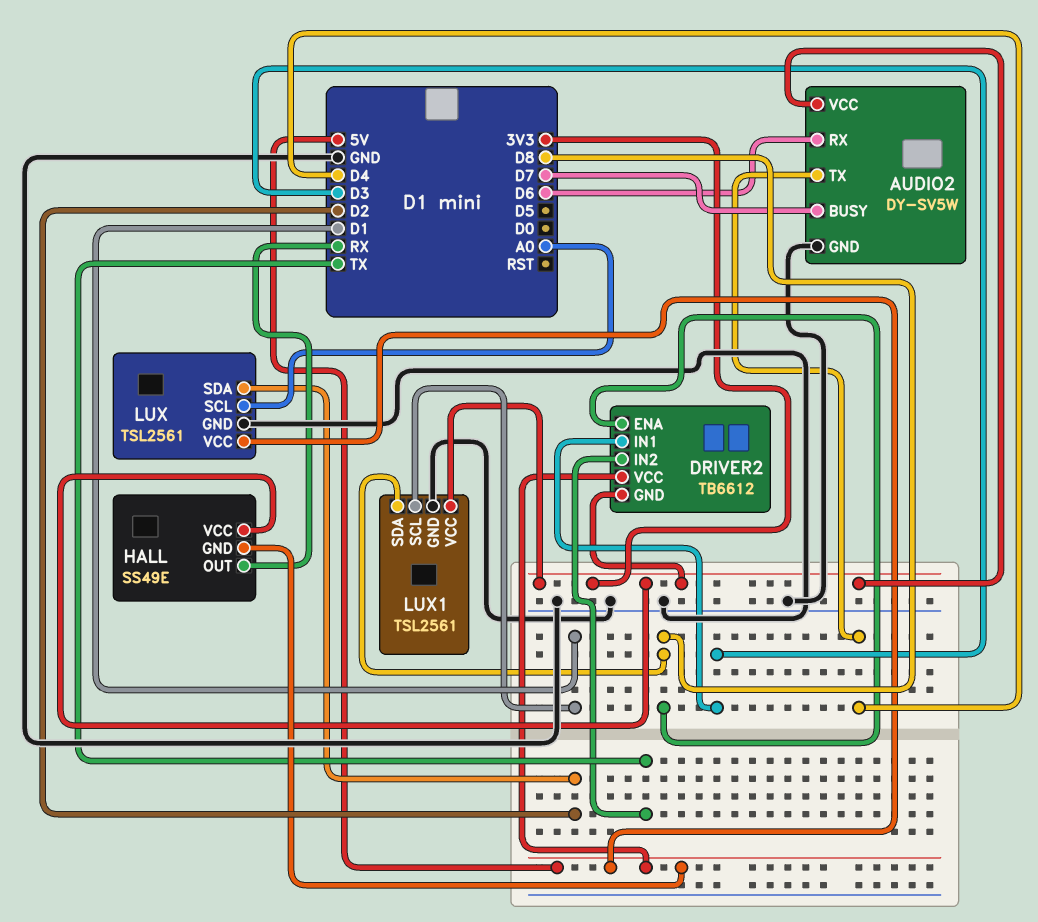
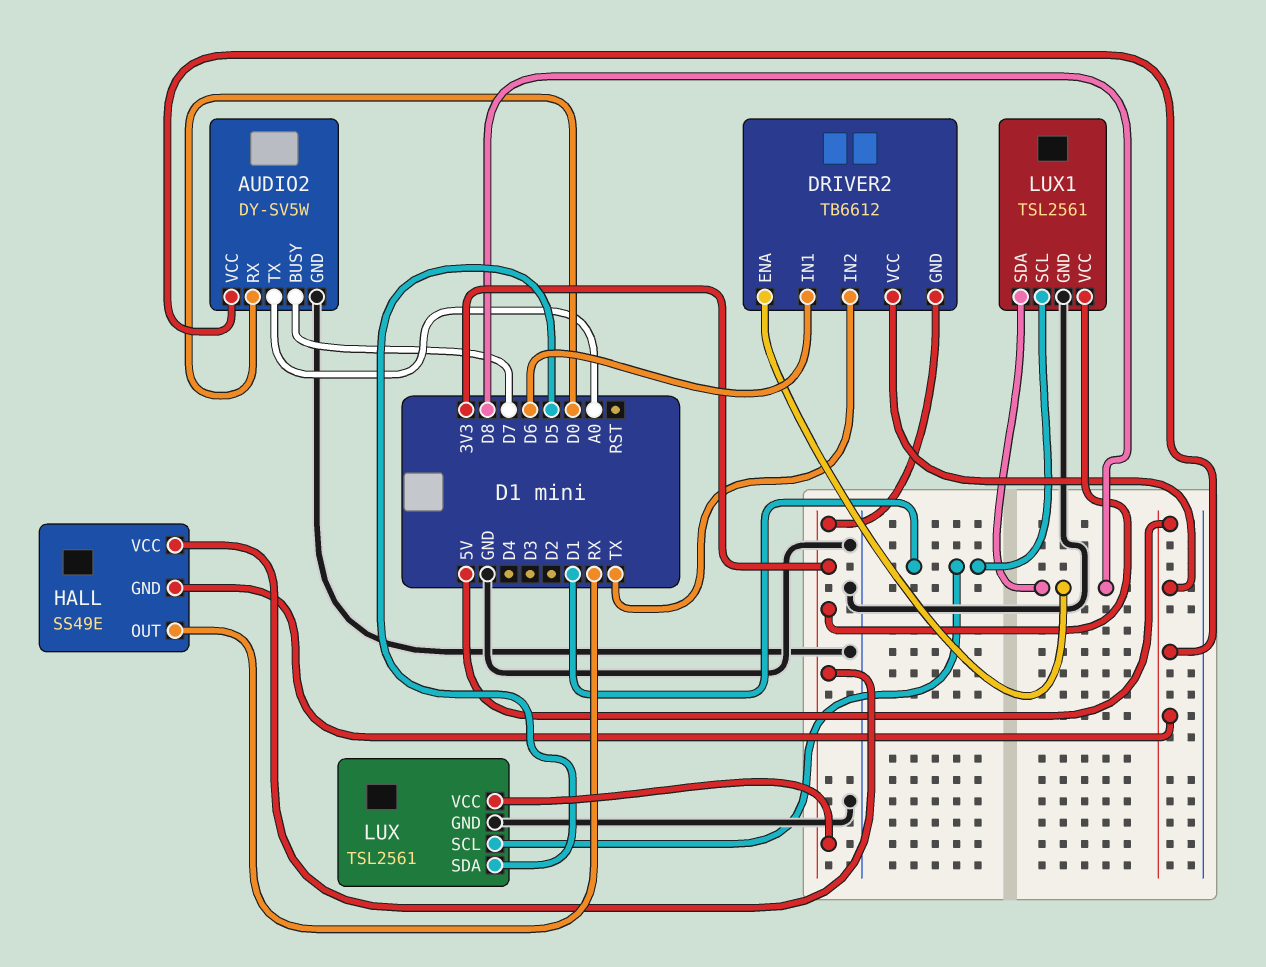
AUDIO2 pin RX: D6 -> D0
AUDIO2 pin TX: D4 -> A0
AUDIO2 pin VCC: 3V3 -> 5V
DRIVER2 pin IN1: D3 -> D6
LUX pin SCL: A0 -> D1
LUX pin SDA: D2 -> D5
LUX pin VCC: 5V -> 3V3

